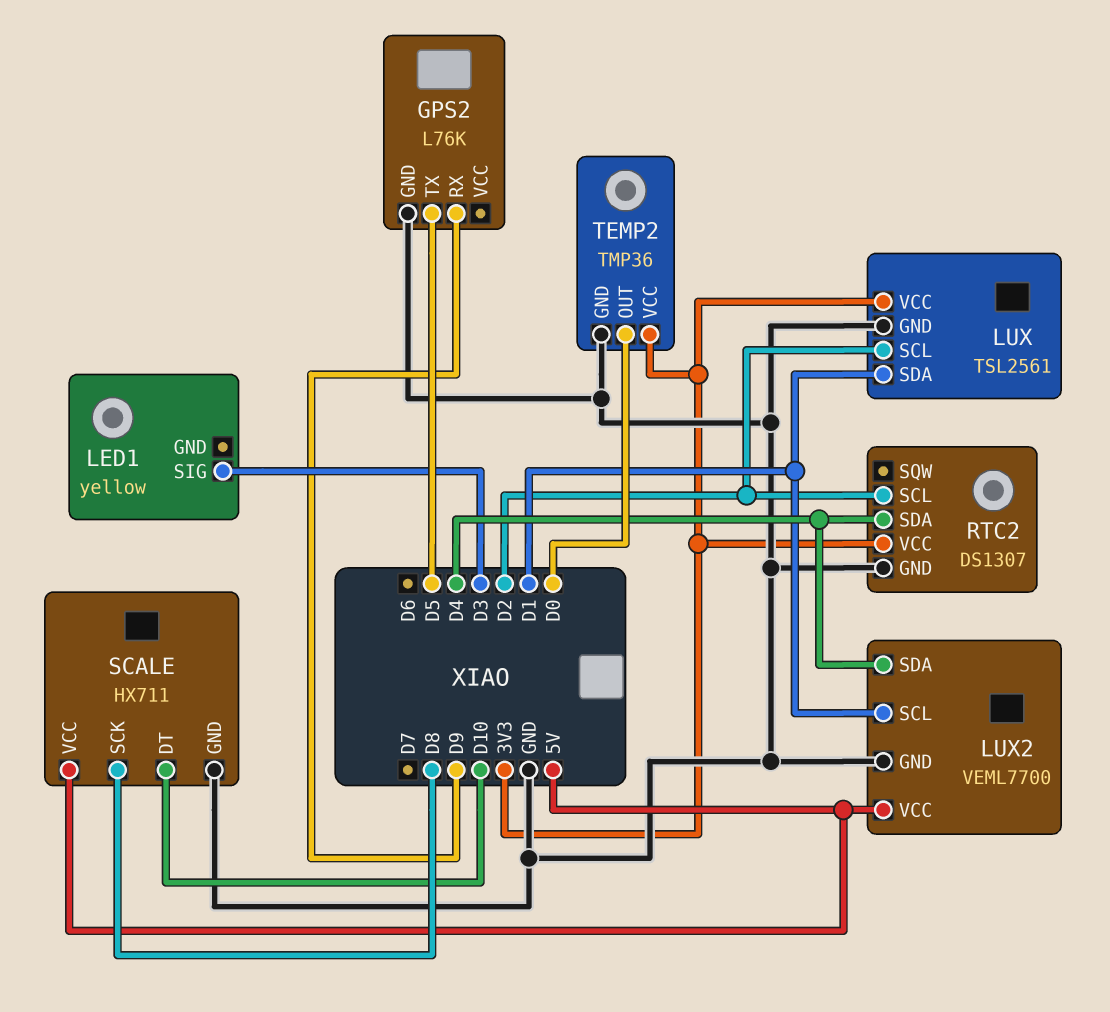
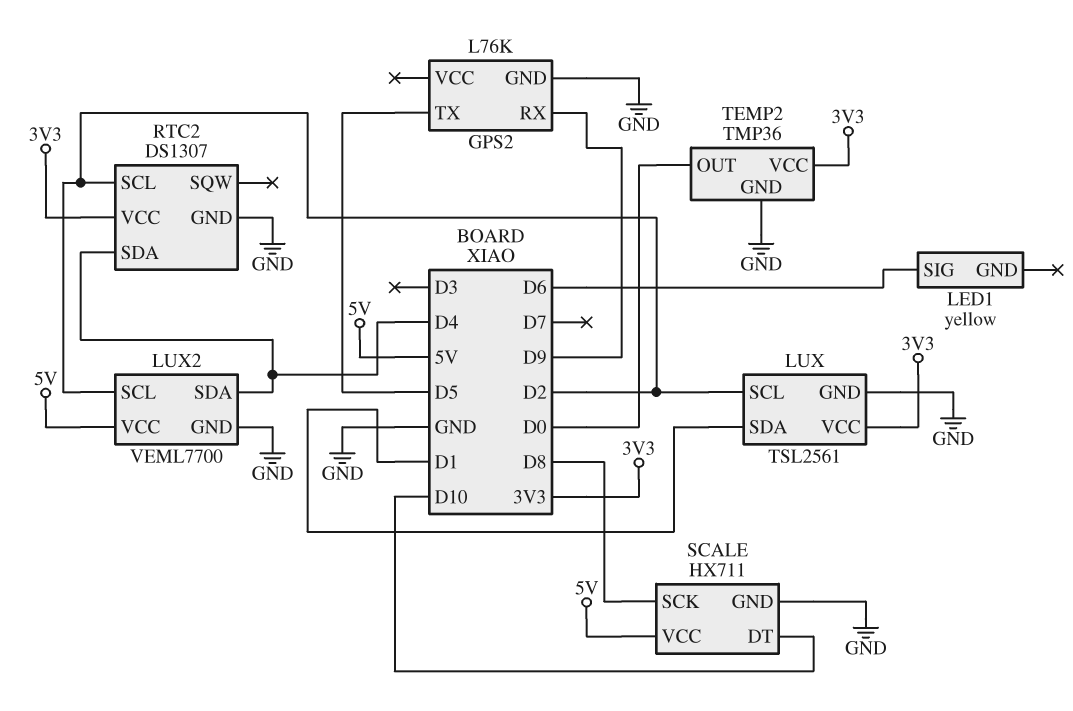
LED1 pin SIG: D3 -> D6
LUX2 pin SCL: D1 -> D2

